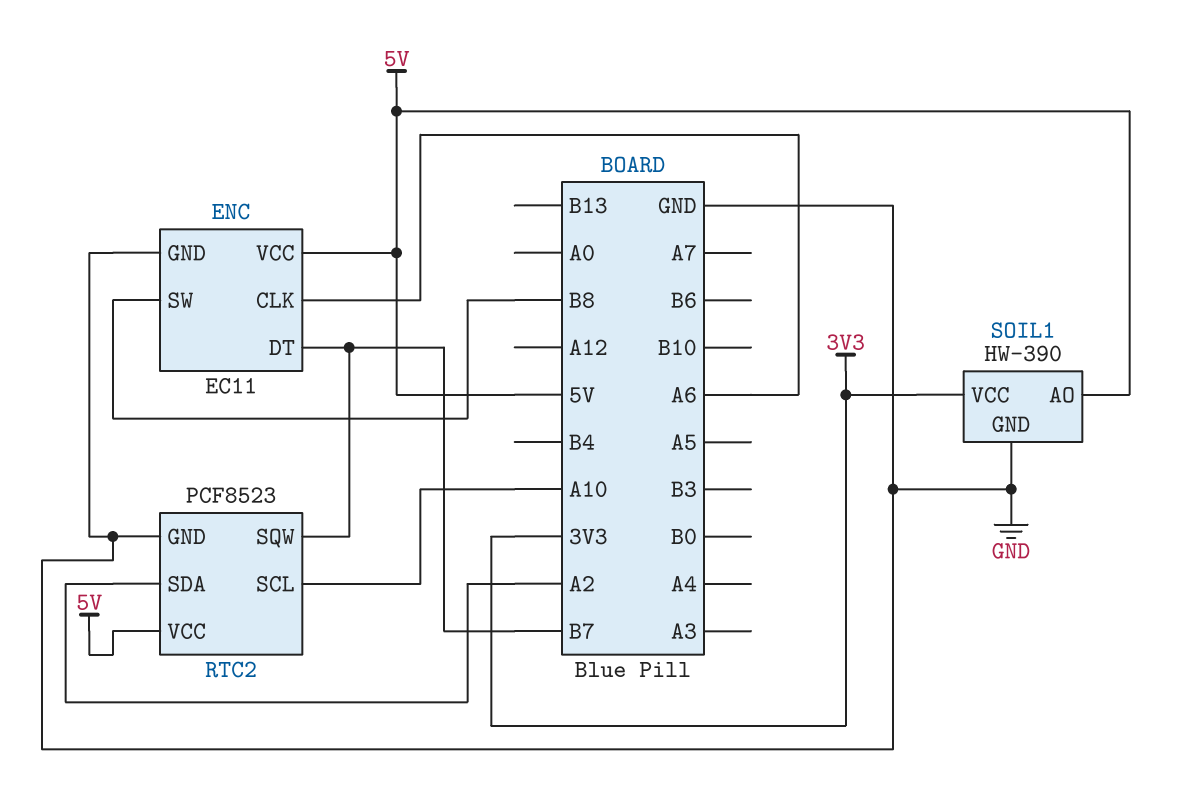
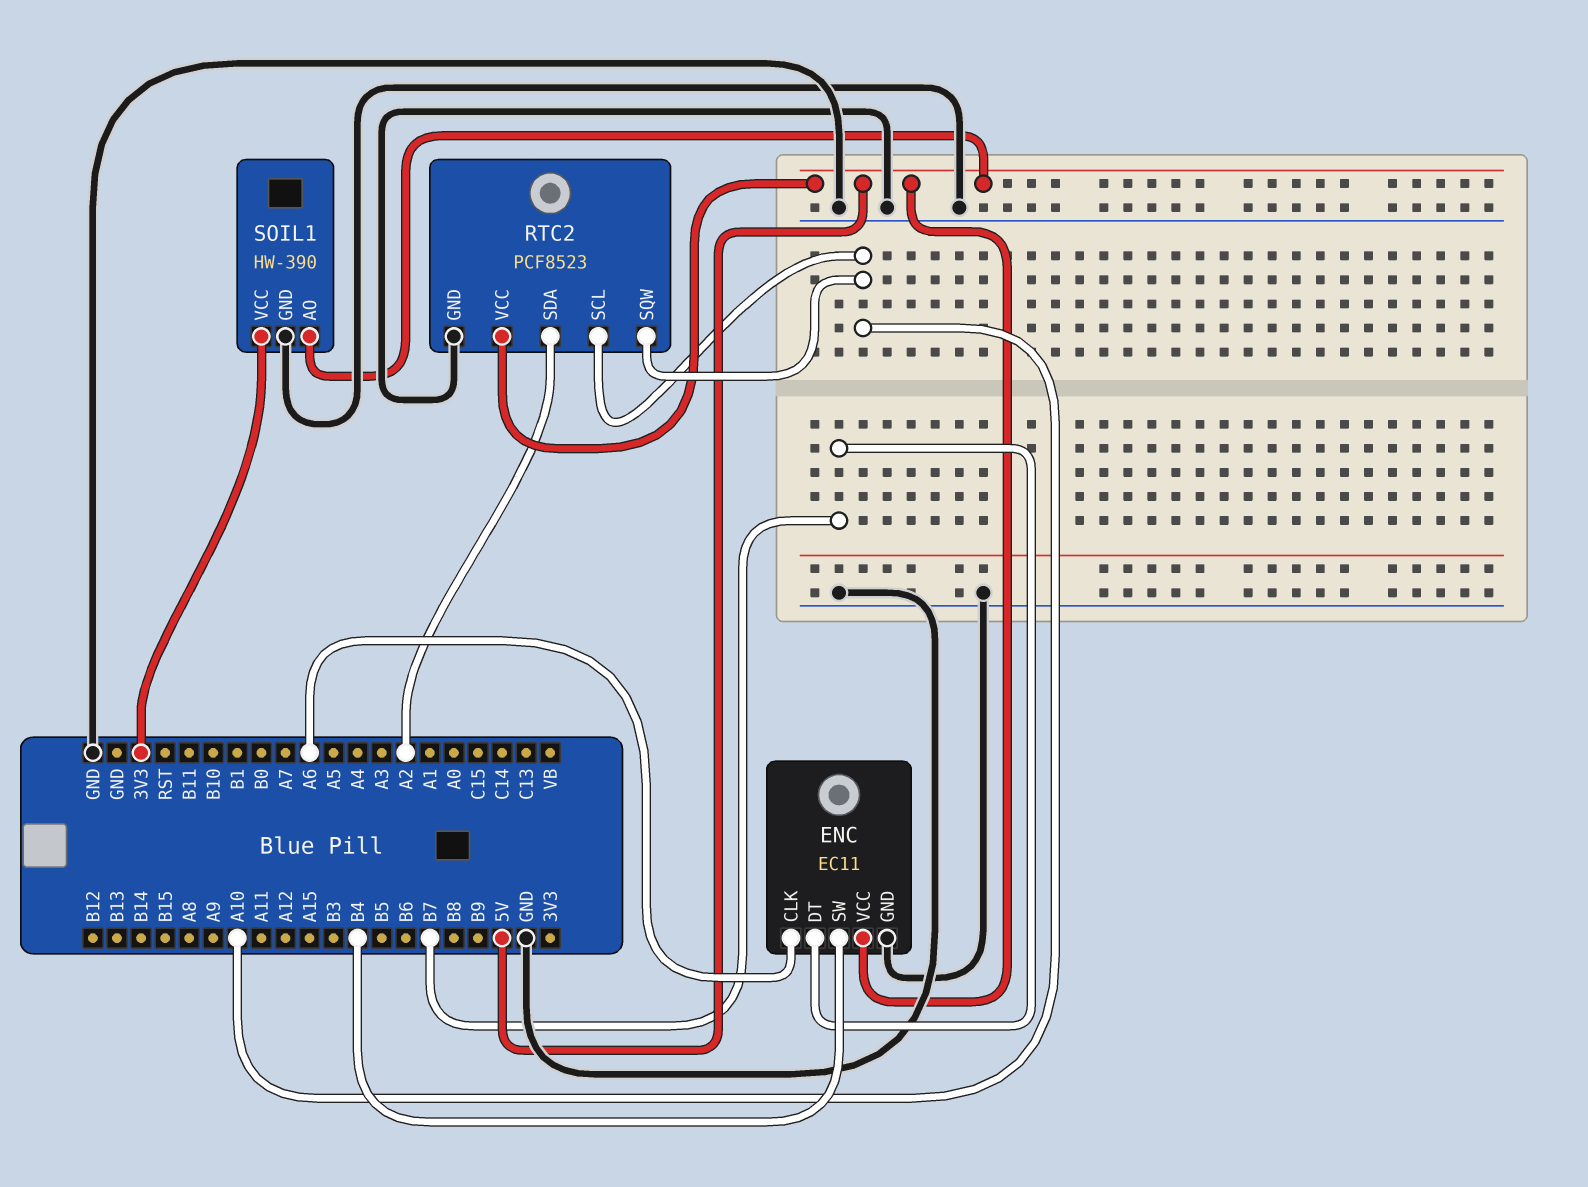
ENC pin SW: B8 -> B4
RTC2 pin SQW: B7 -> A10

